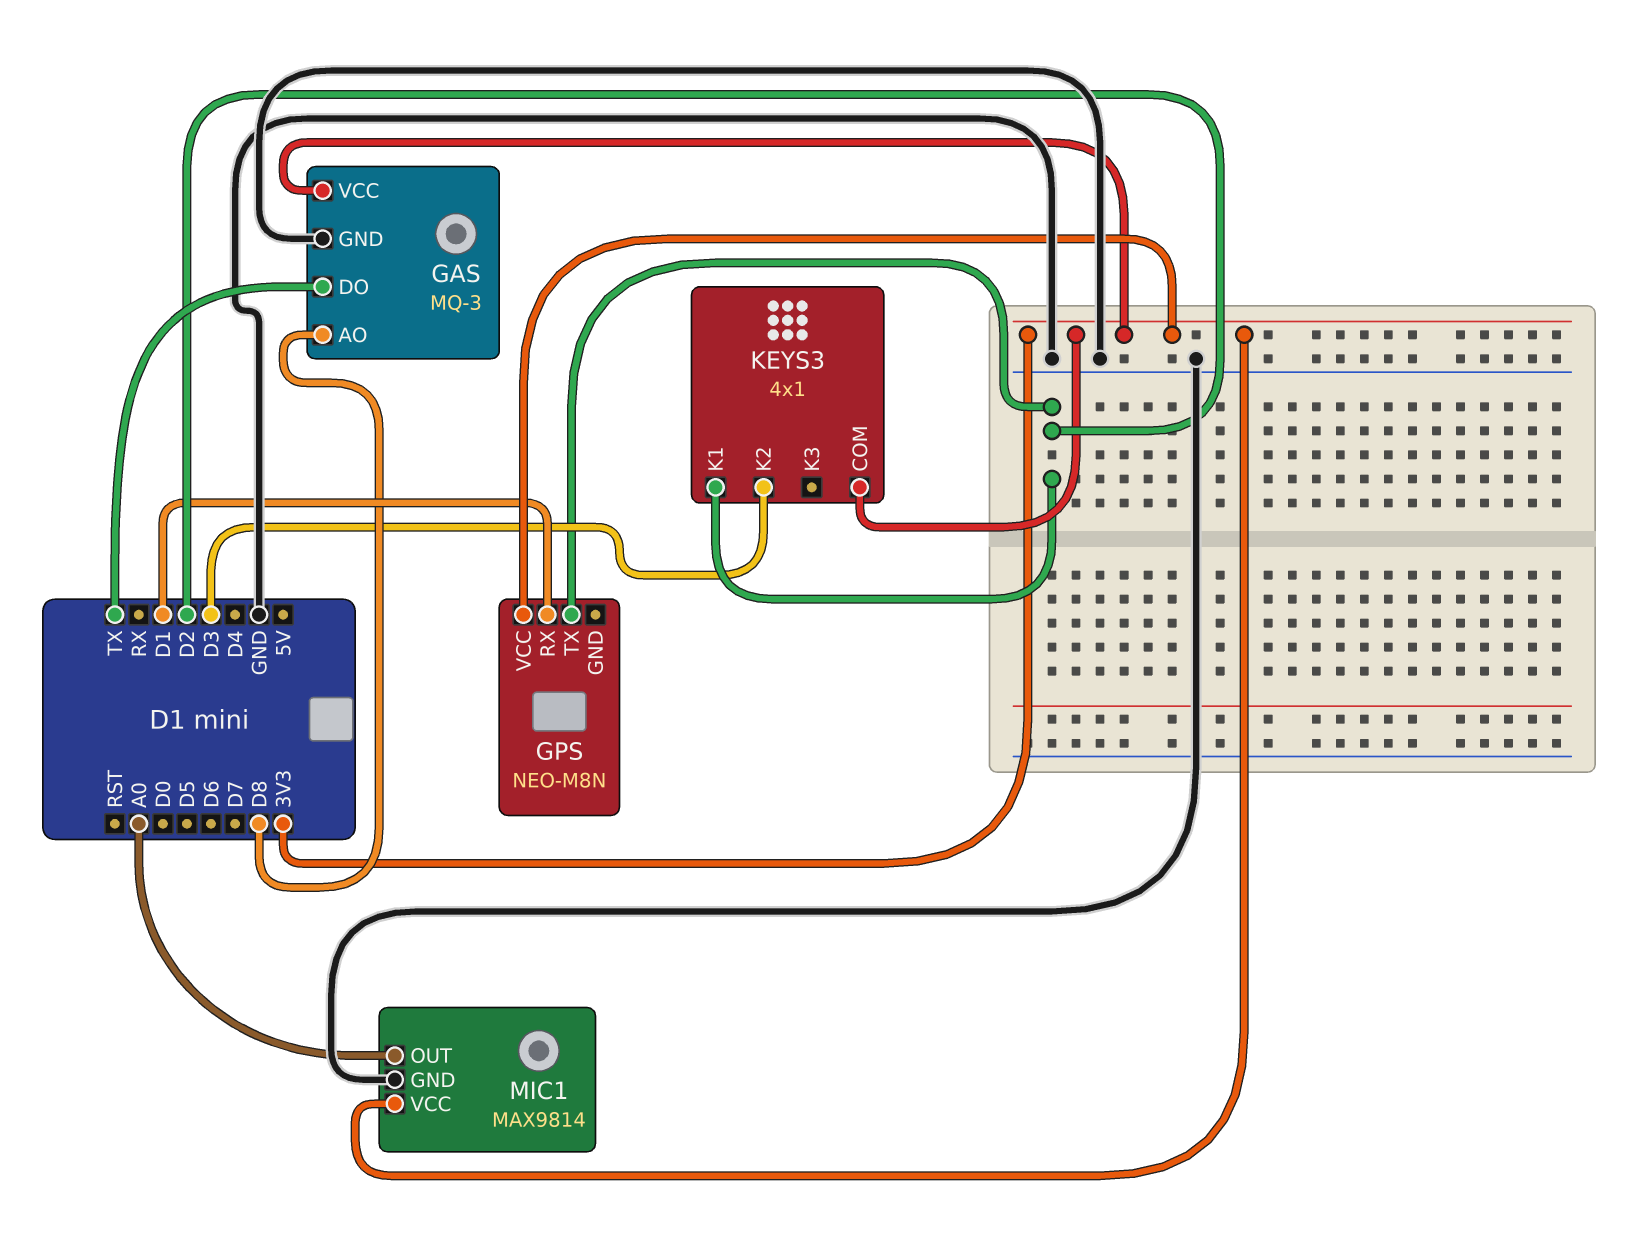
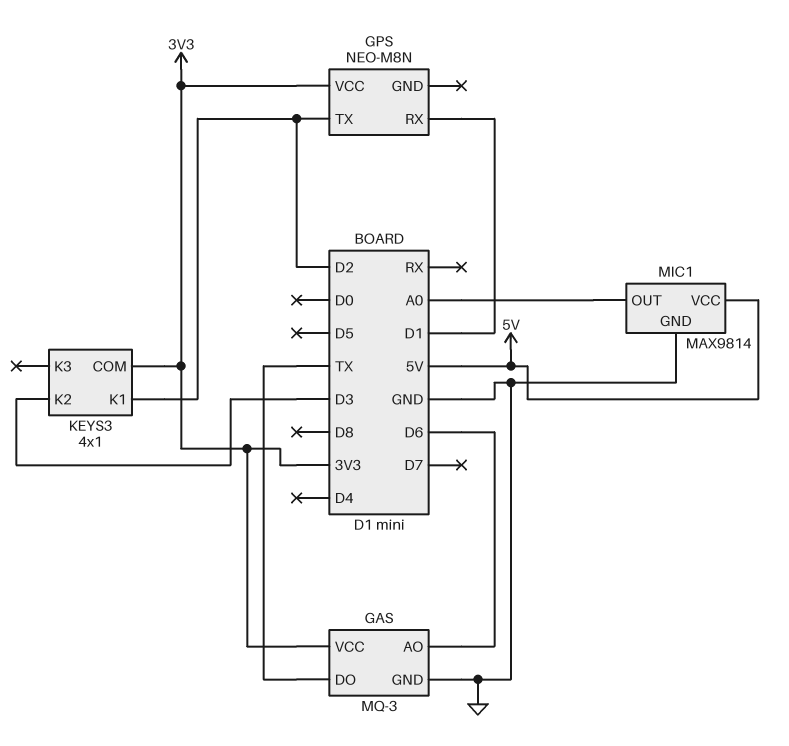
GAS pin AO: D8 -> D6
MIC1 pin VCC: 3V3 -> 5V

